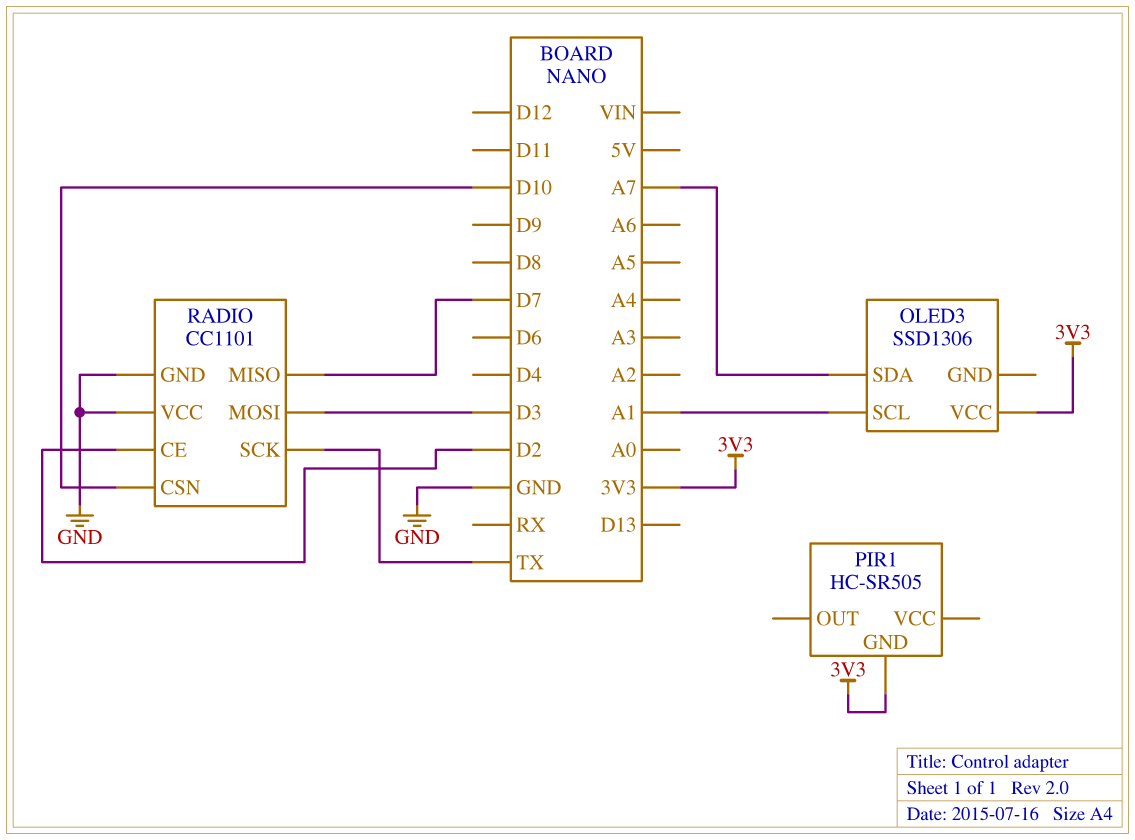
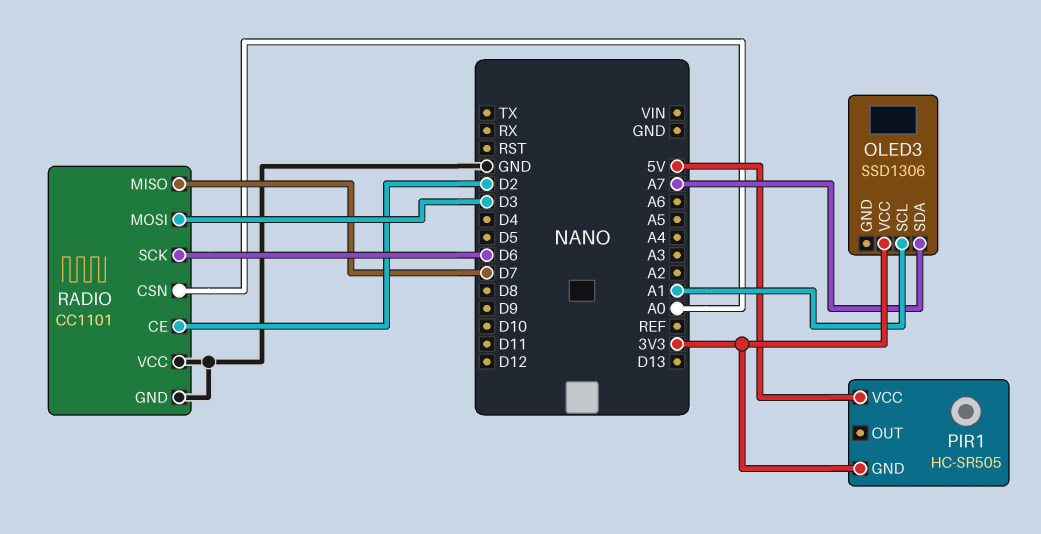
PIR1 pin VCC: none -> 5V
RADIO pin CSN: D10 -> A0
RADIO pin SCK: TX -> D6

